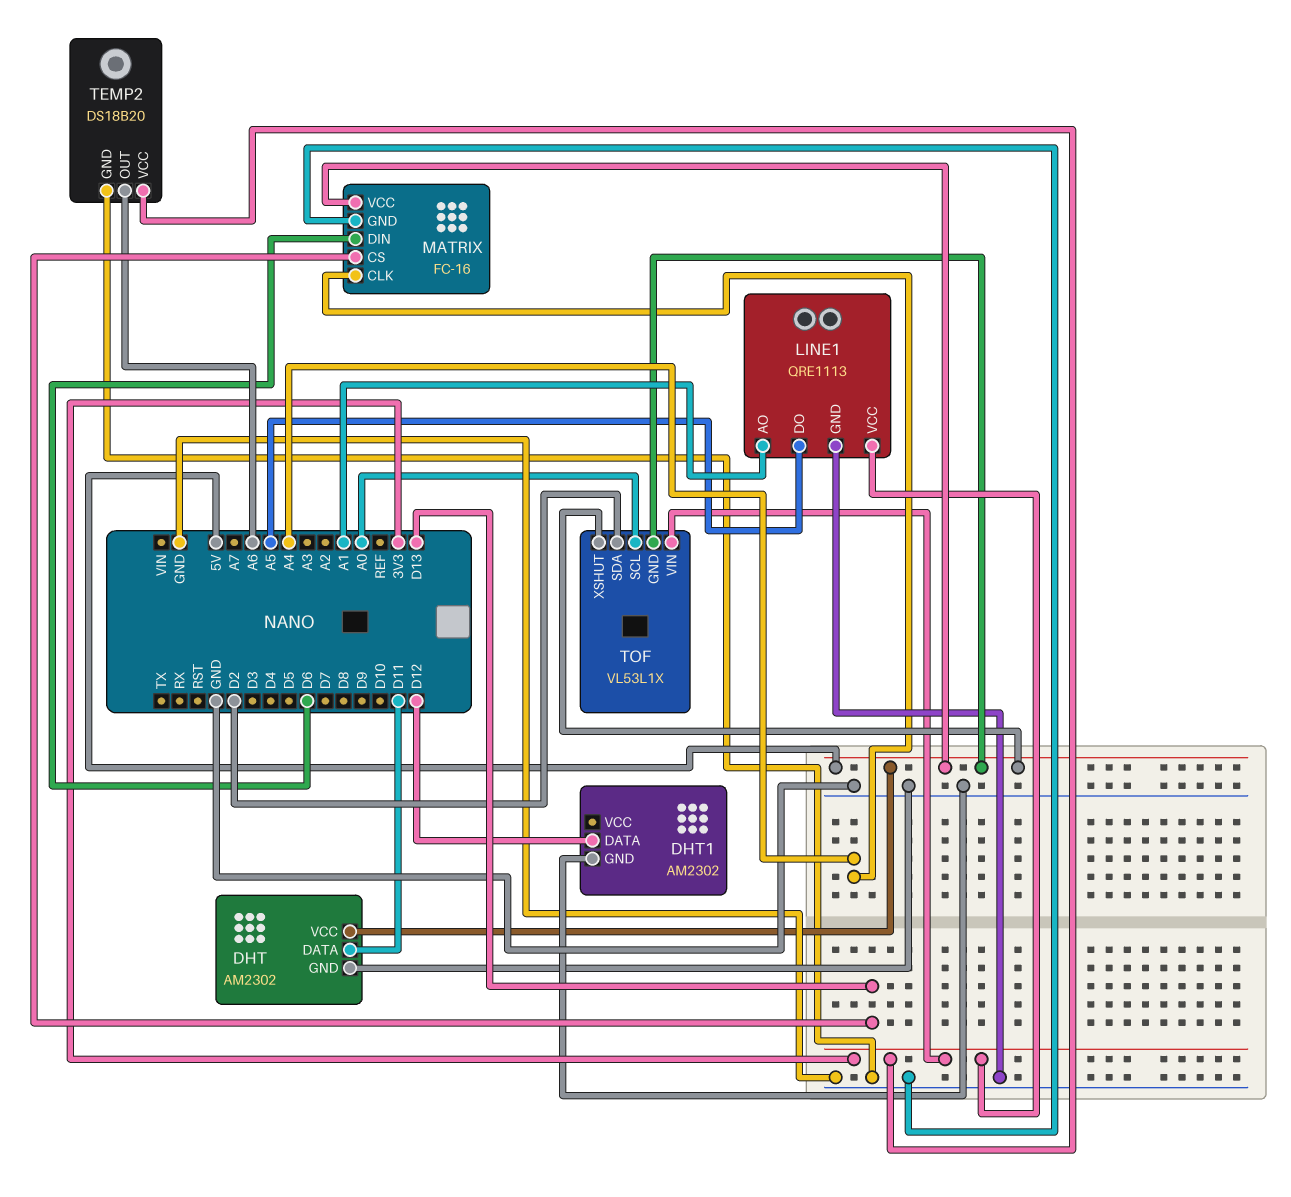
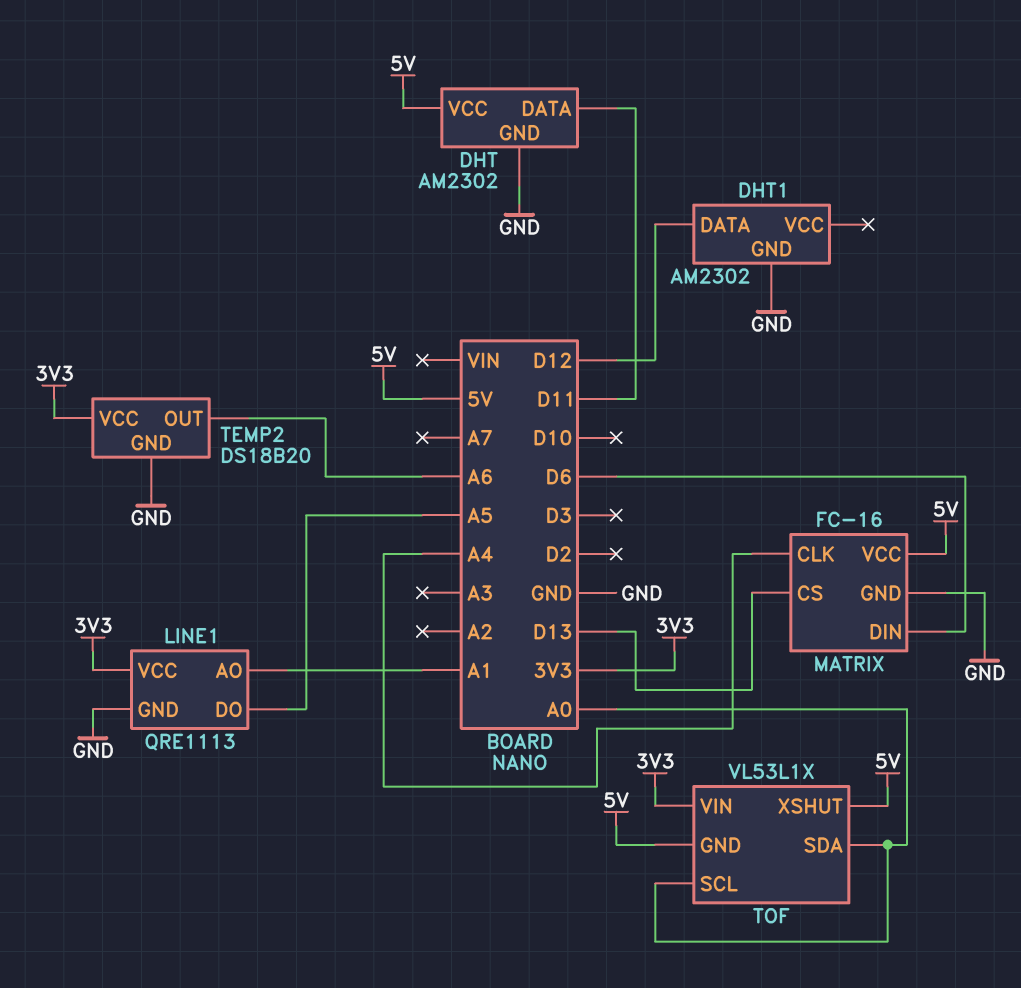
TOF pin SDA: D2 -> A0

